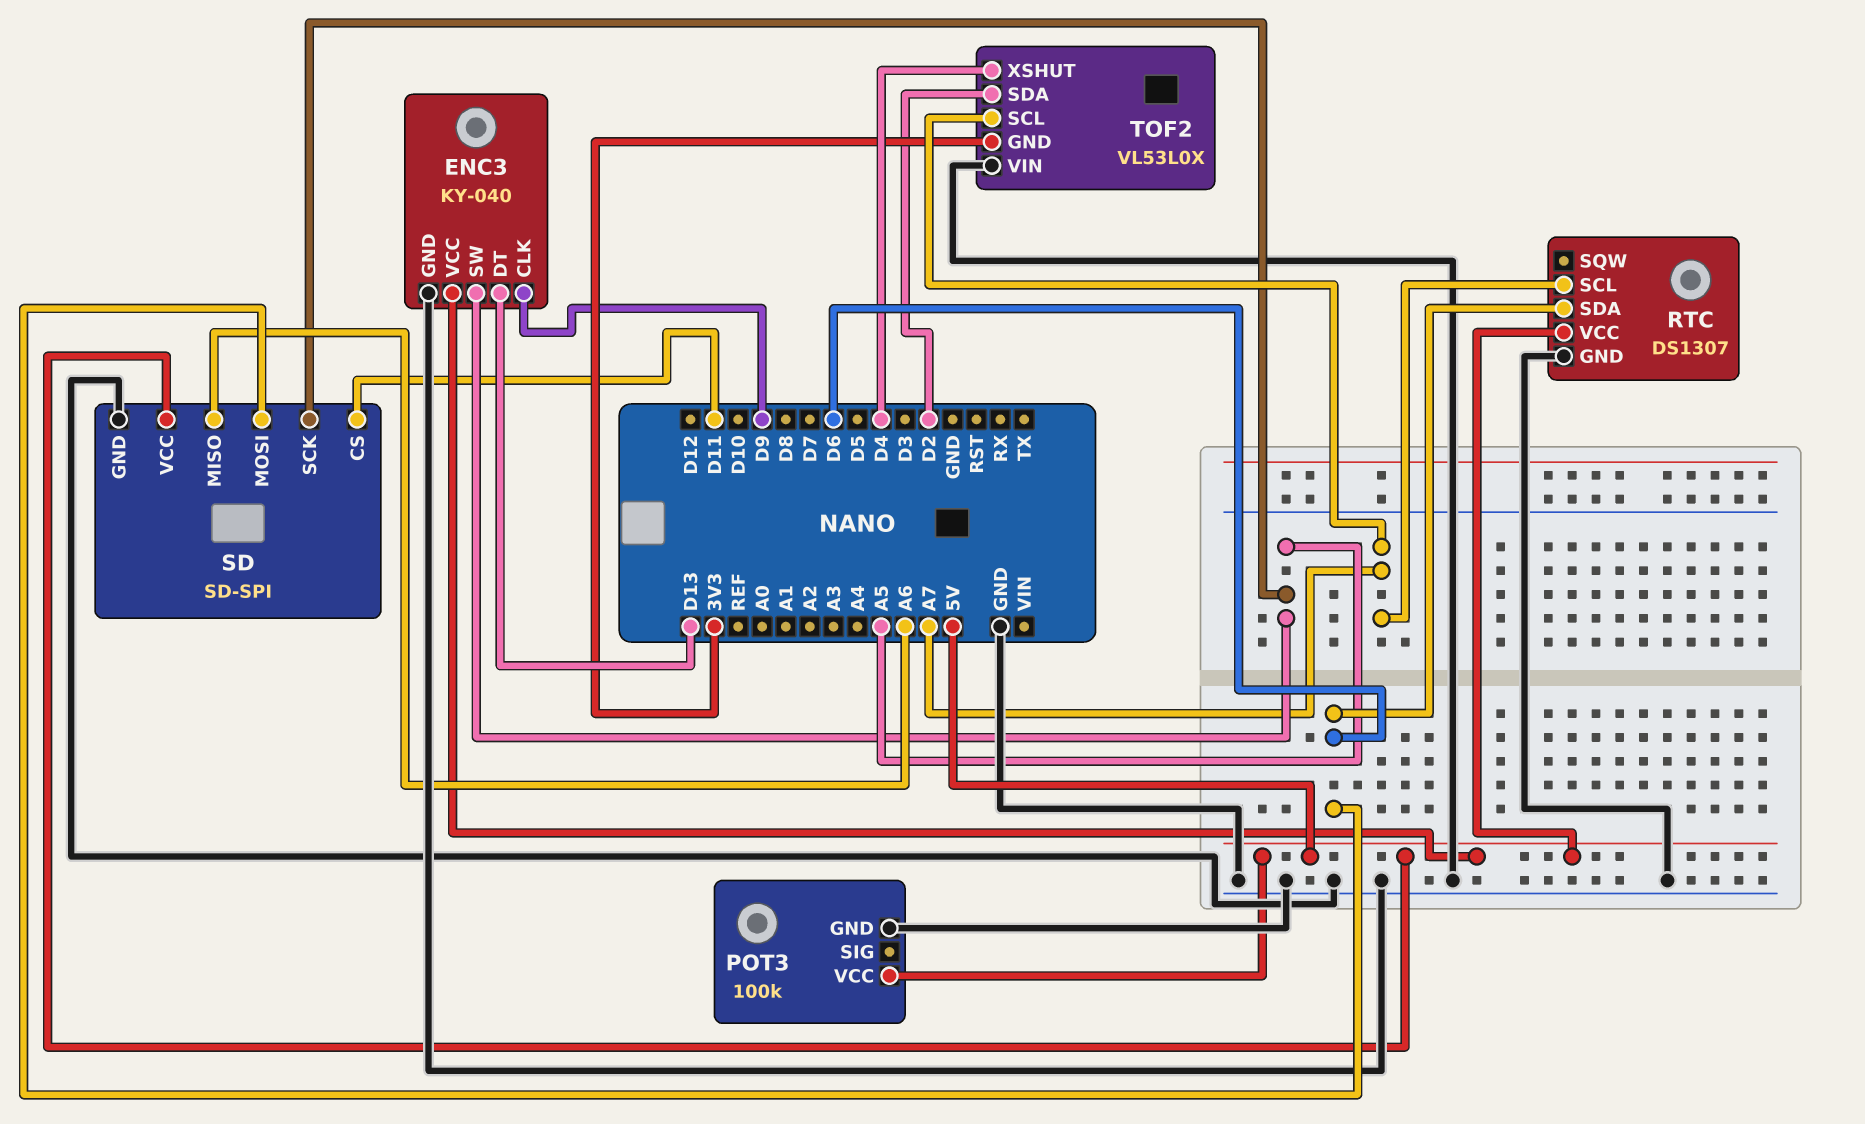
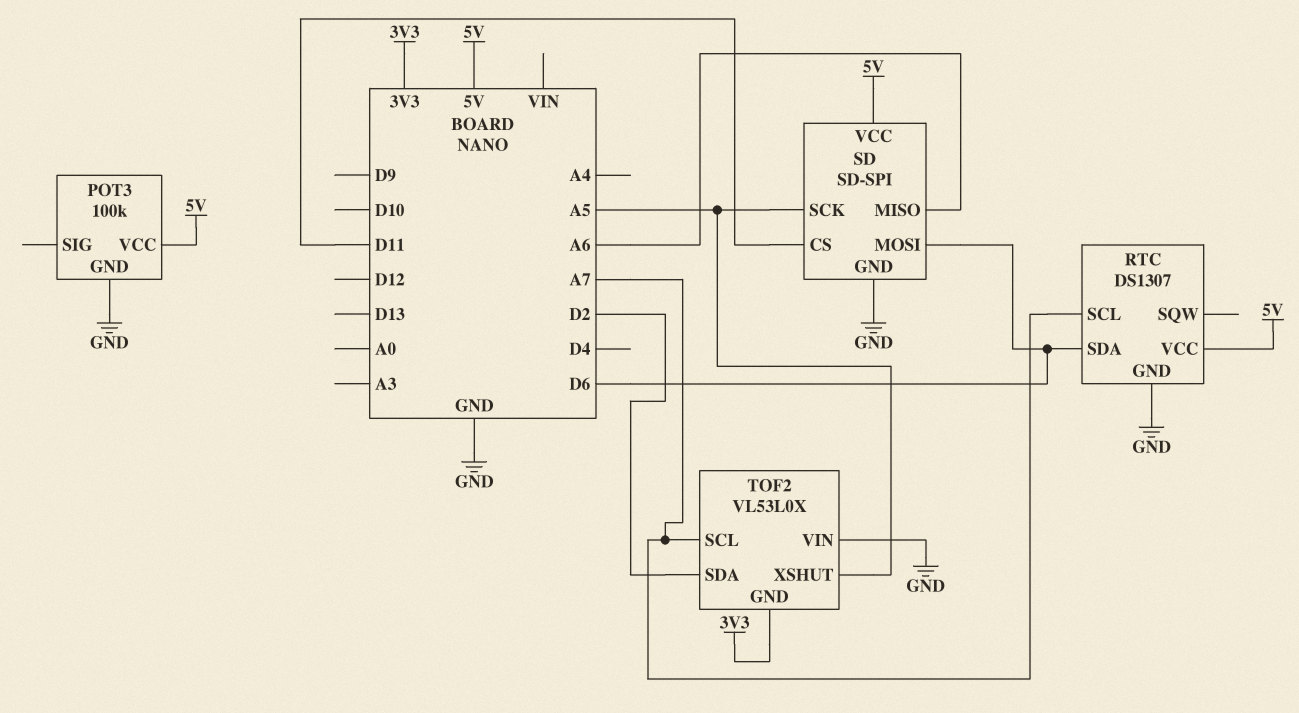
ENC3: KY-040 -> none
ENC3 pin CLK: D9 -> none
ENC3 pin DT: D13 -> none
ENC3 pin GND: GND -> none
ENC3 pin SW: A5 -> none
ENC3 pin VCC: 5V -> none
TOF2 pin XSHUT: D4 -> A5

